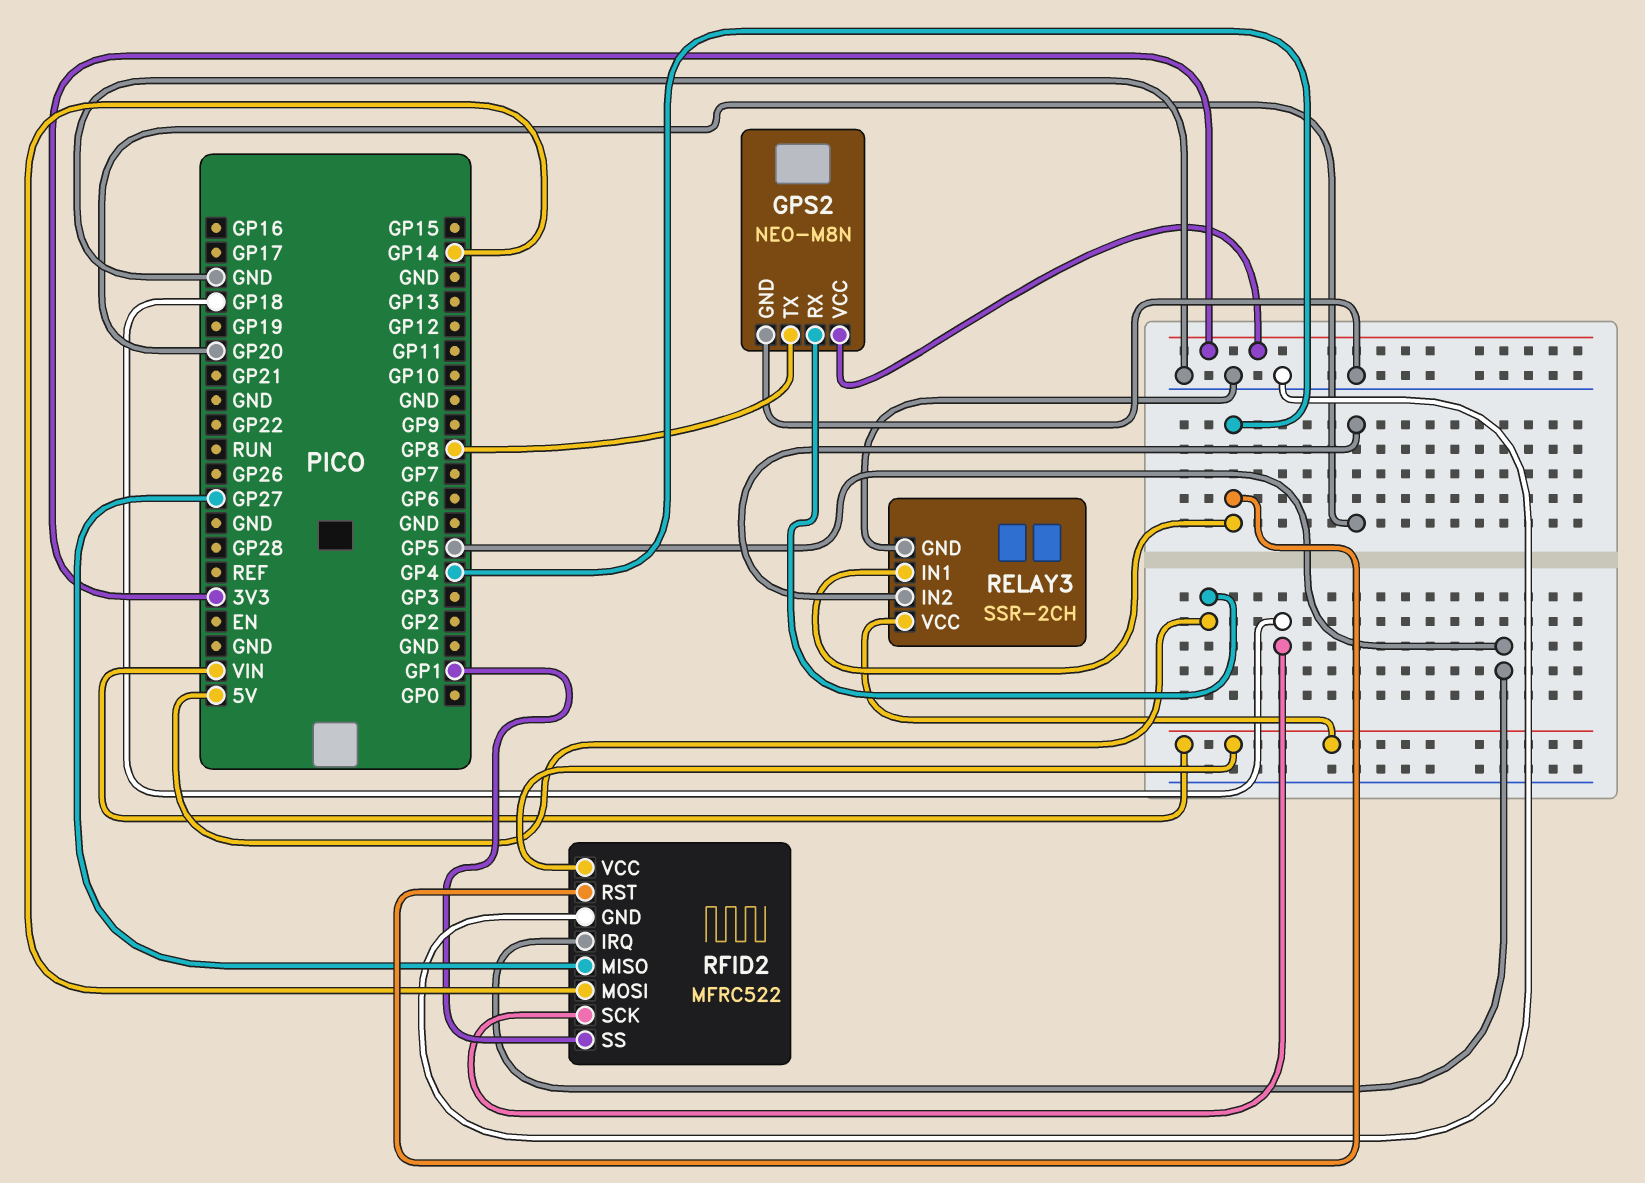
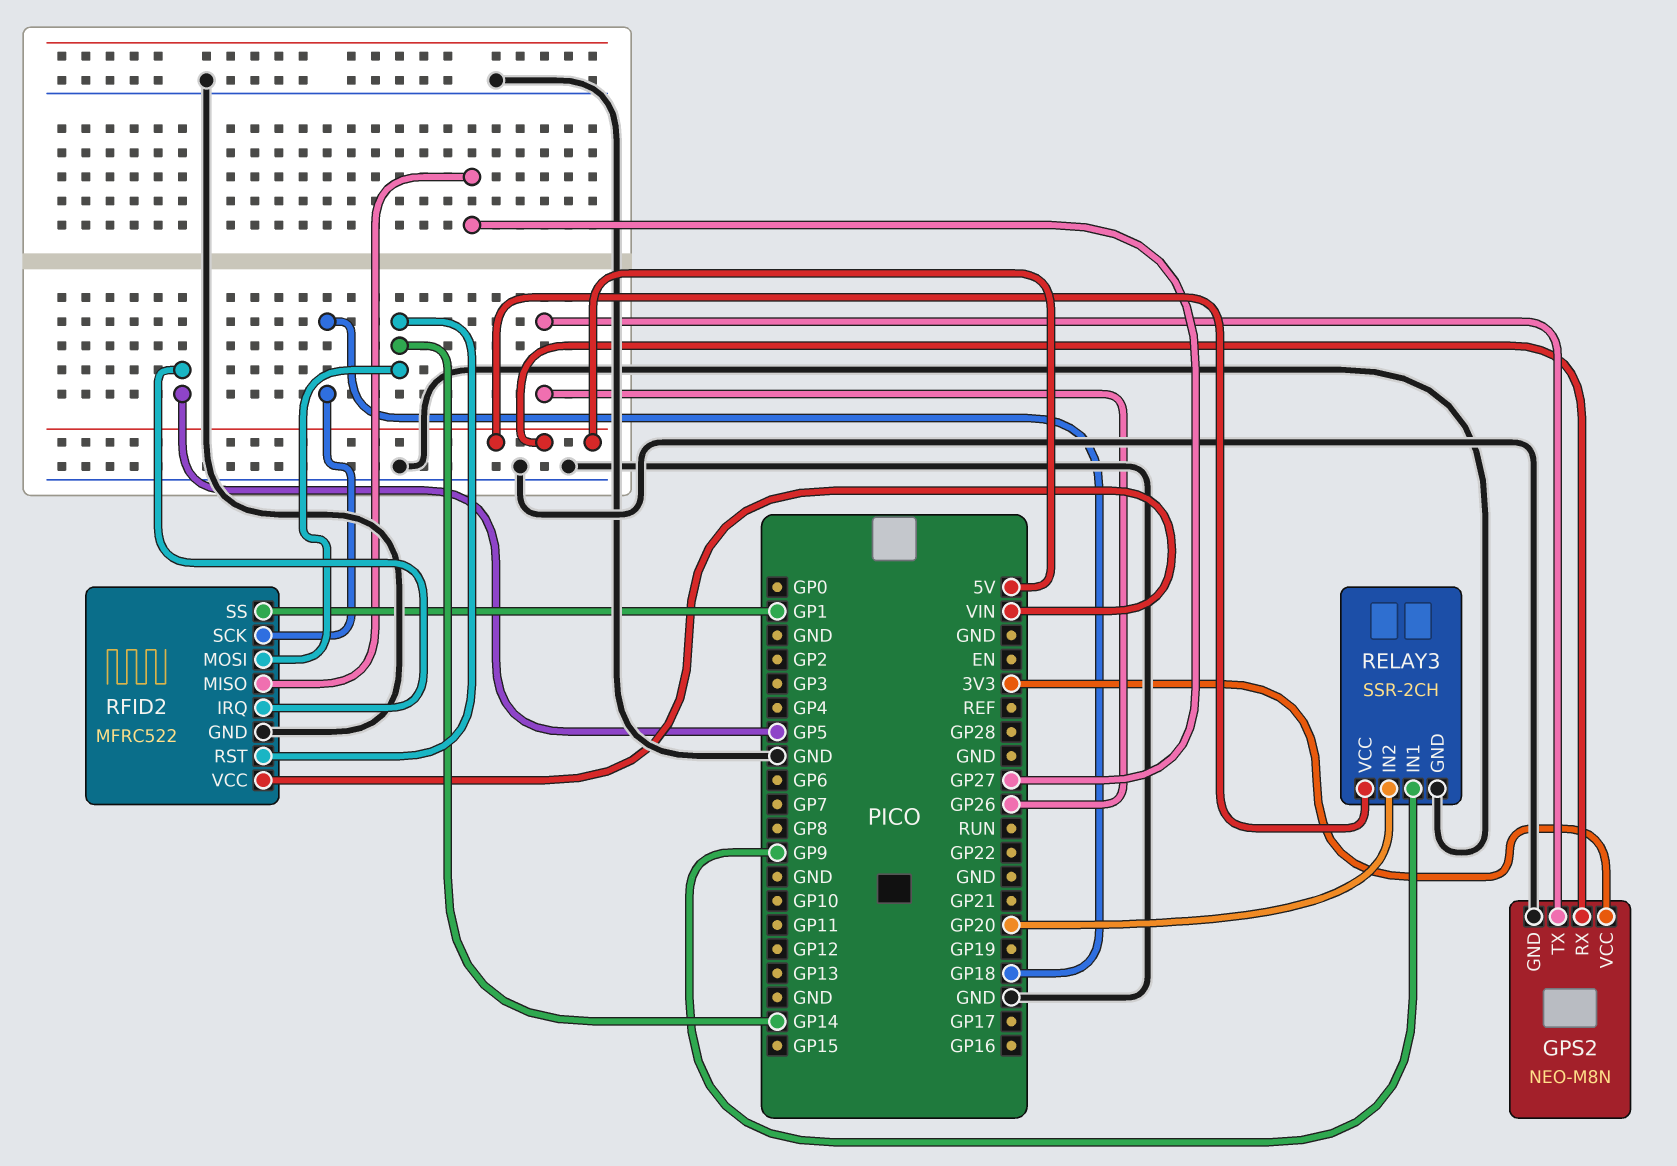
GPS2 pin TX: GP8 -> GP26
RELAY3 pin IN1: GP4 -> GP9
RELAY3 pin VCC: VIN -> 5V
RFID2 pin RST: GP4 -> GP14

